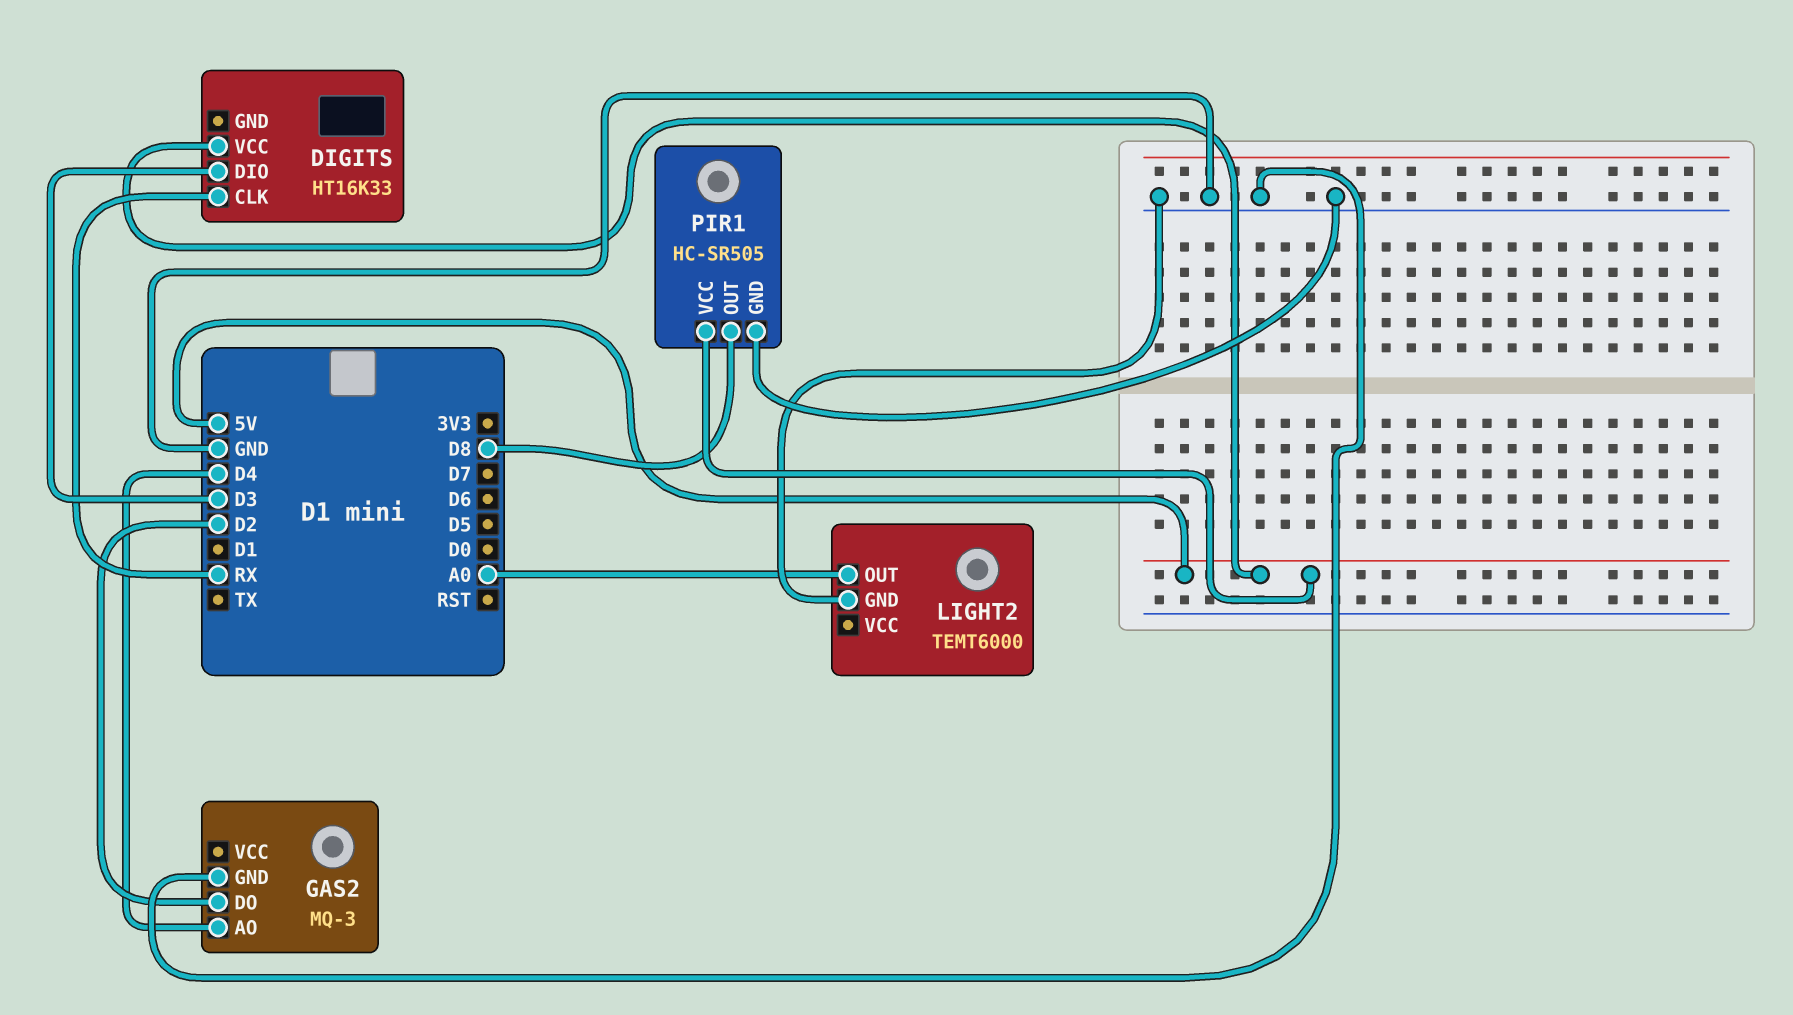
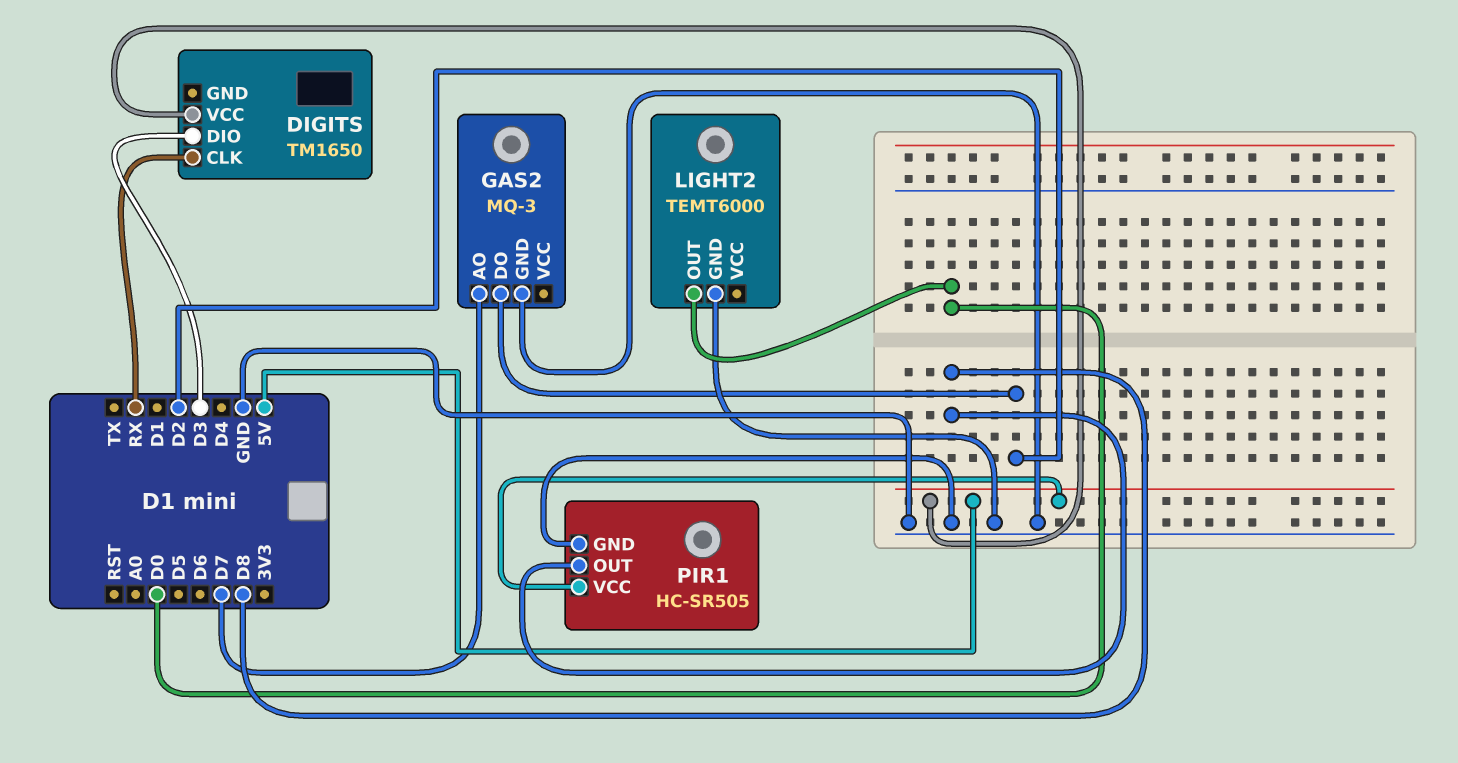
DIGITS: HT16K33 -> TM1650
GAS2 pin AO: D4 -> D7
LIGHT2 pin OUT: A0 -> D0

